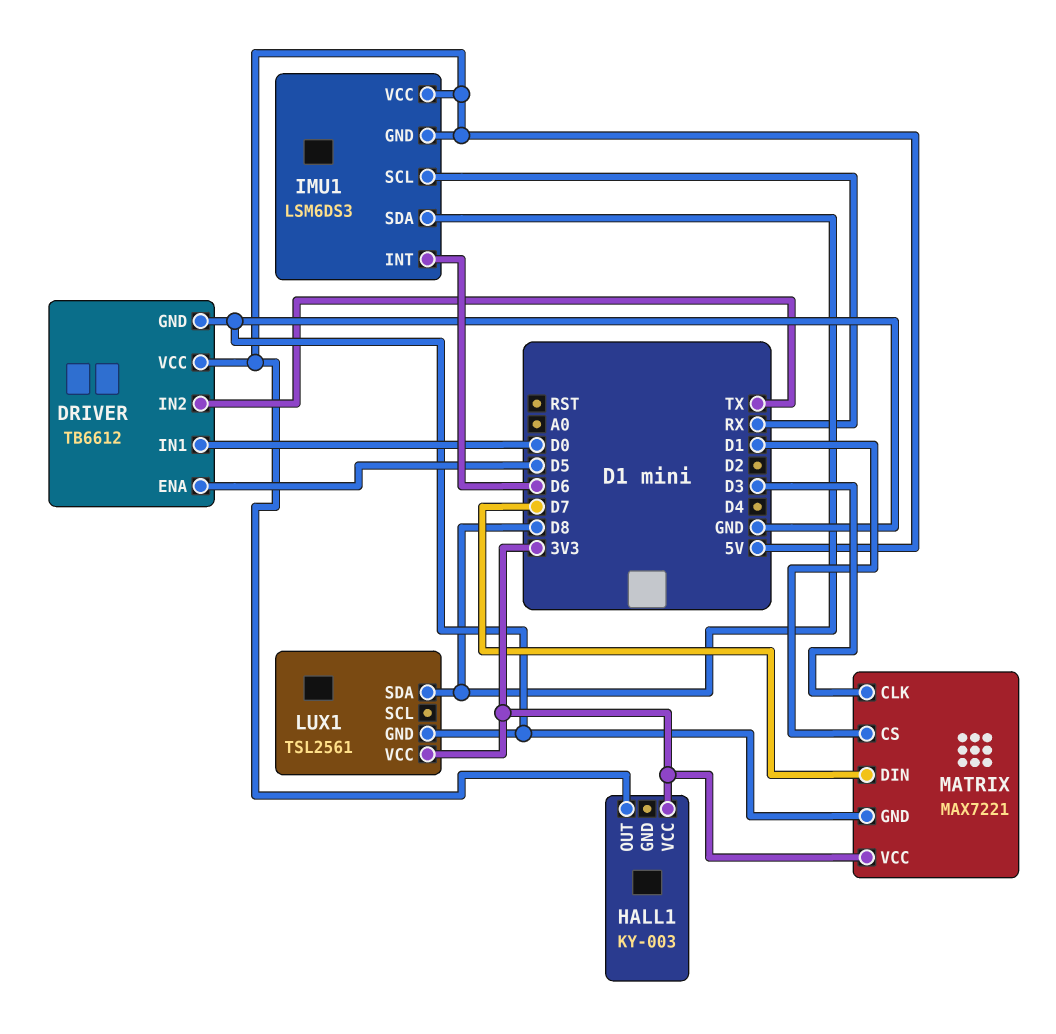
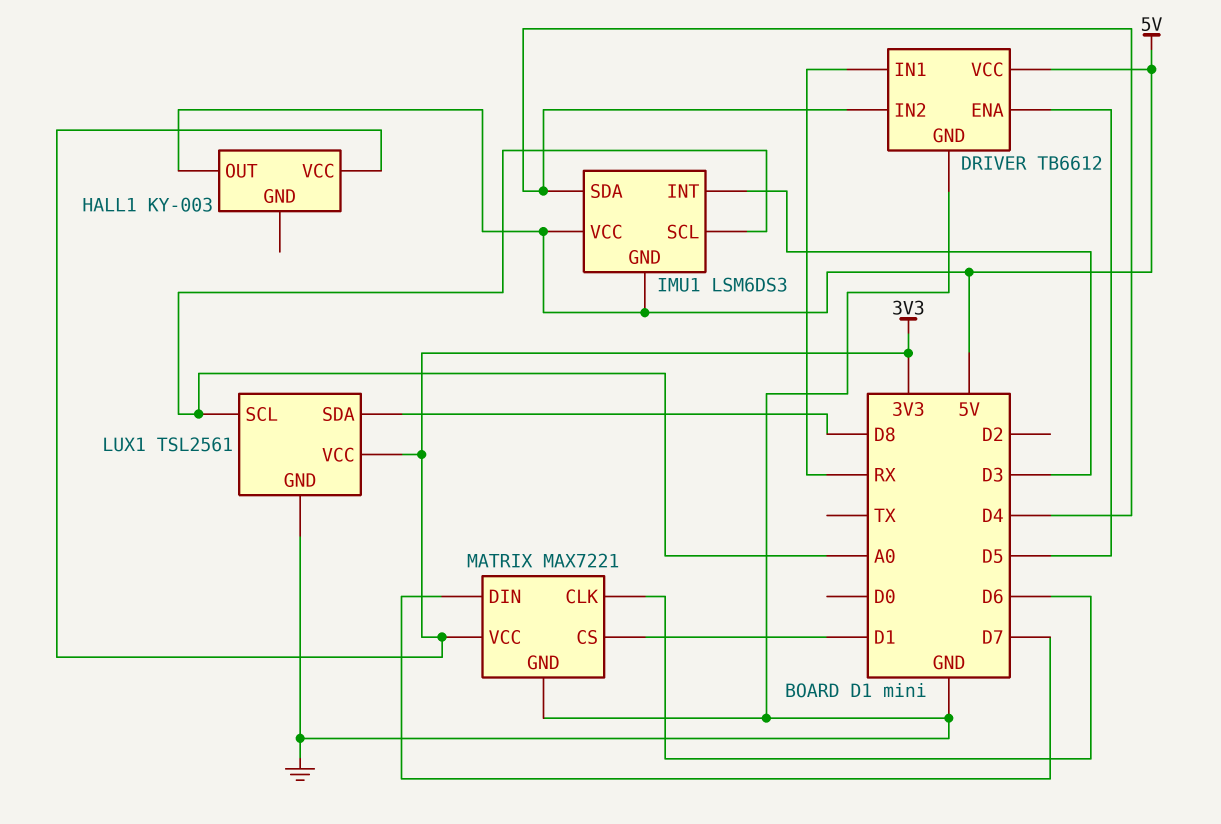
DRIVER pin IN1: D0 -> RX
DRIVER pin IN2: TX -> D4
IMU1 pin INT: D6 -> D3
IMU1 pin SCL: RX -> A0
IMU1 pin SDA: D8 -> D4
LUX1 pin SCL: none -> A0
MATRIX pin CLK: D3 -> D6

